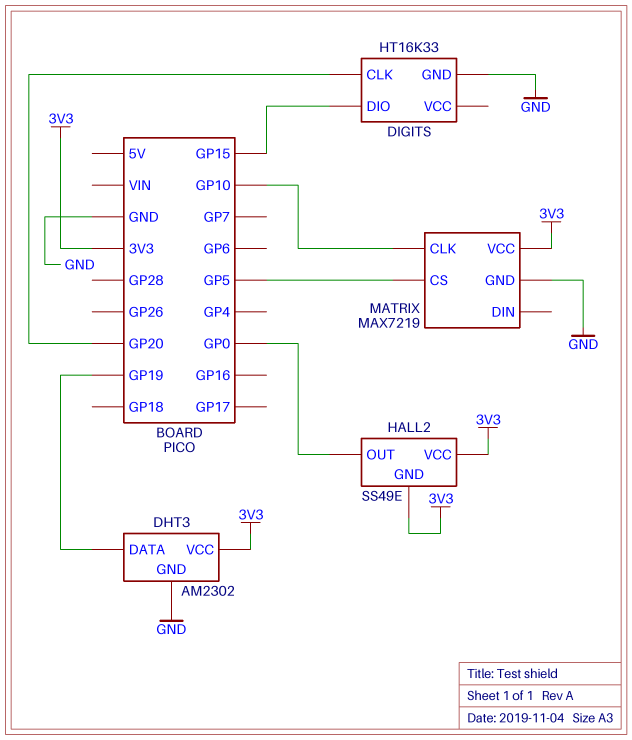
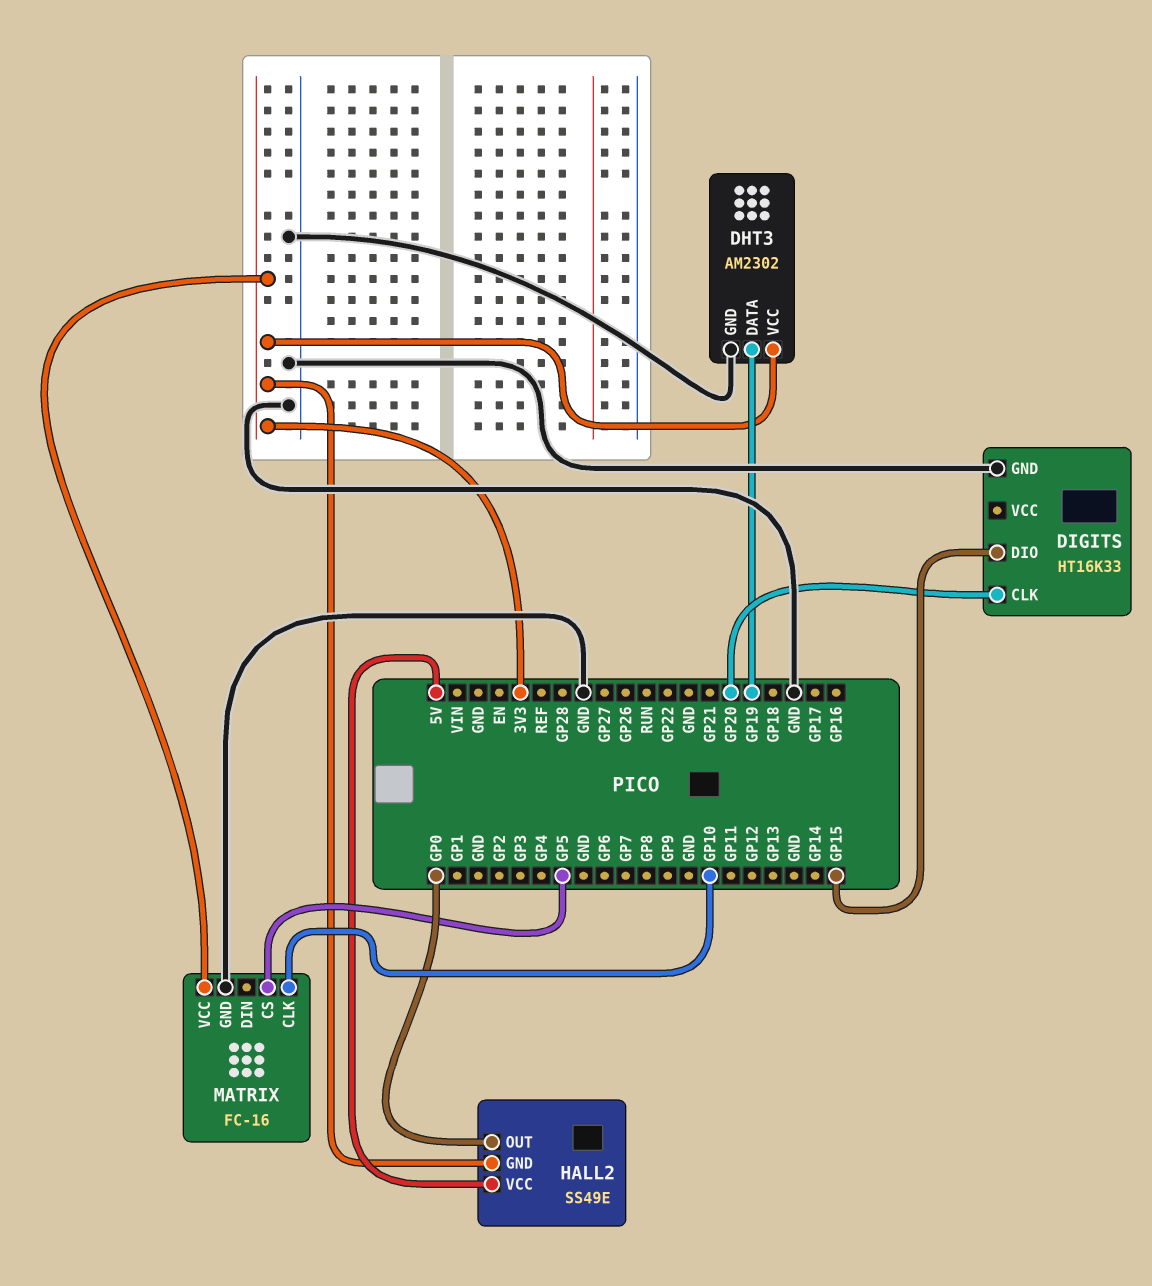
HALL2 pin VCC: 3V3 -> 5V
MATRIX: MAX7219 -> FC-16

